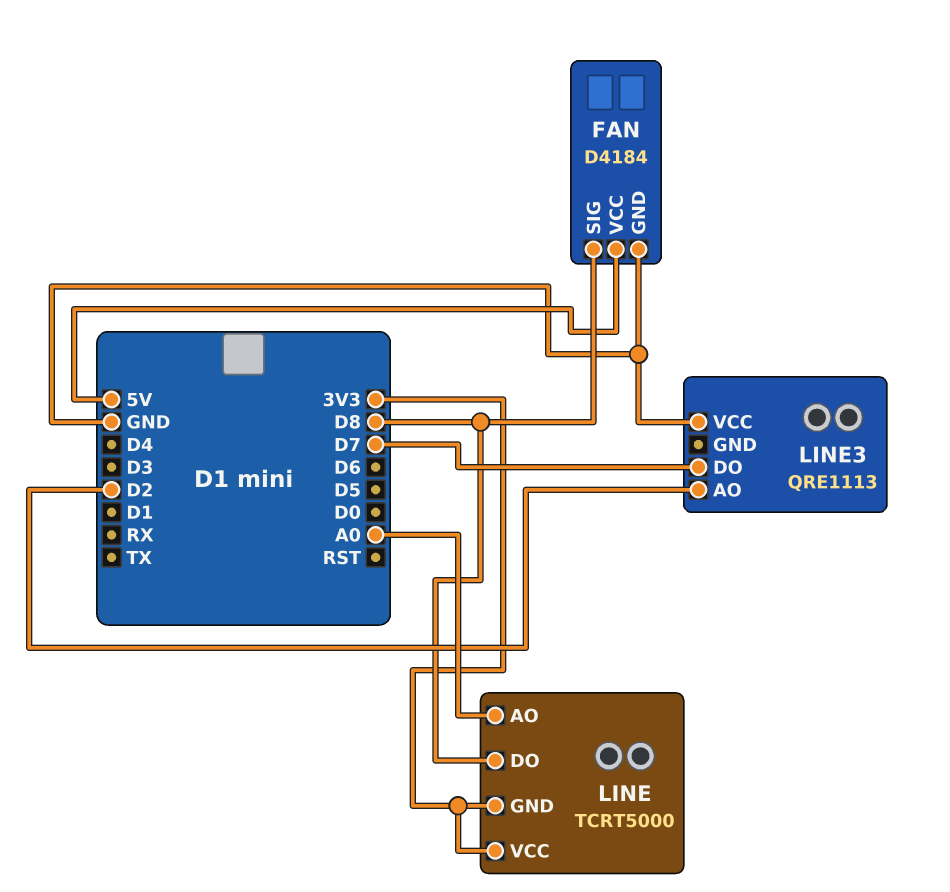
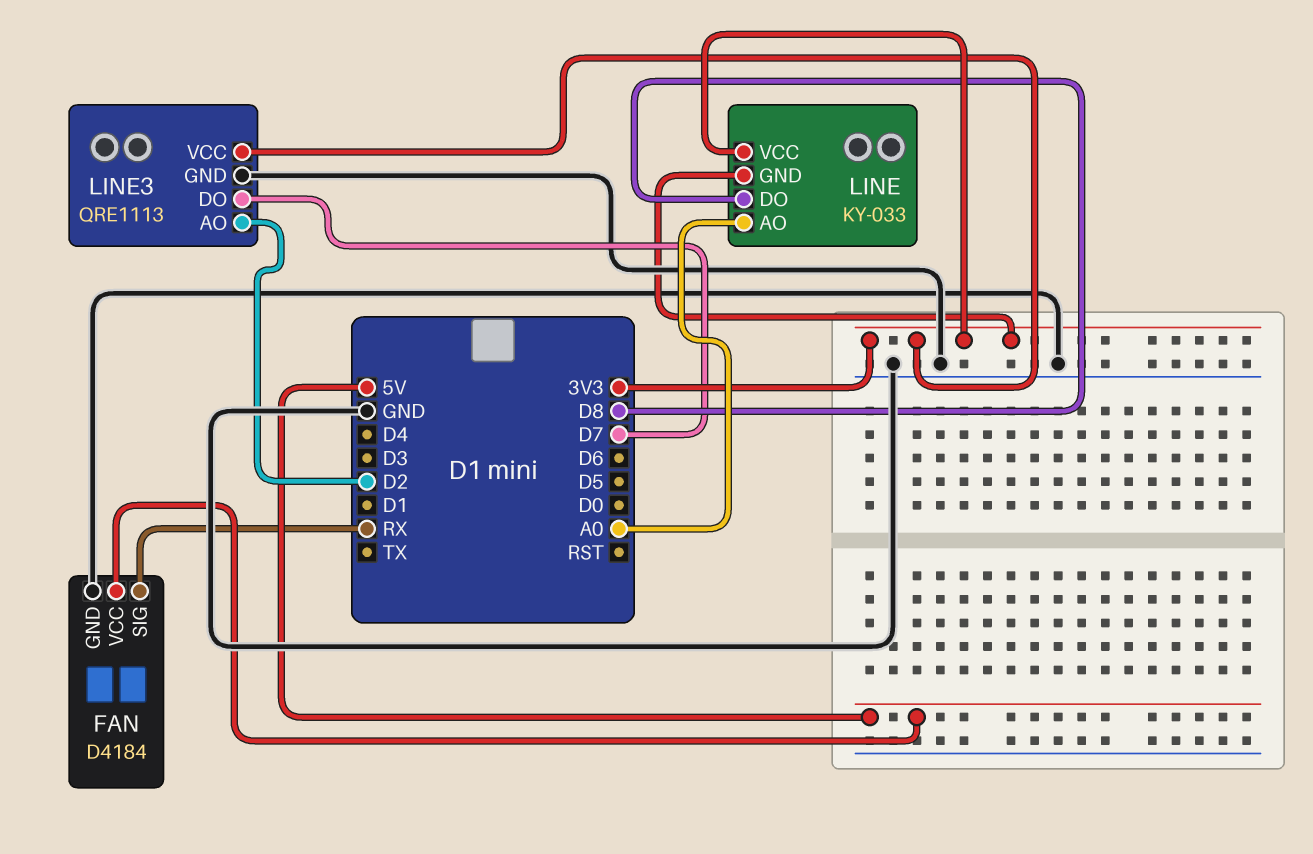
FAN pin SIG: D8 -> RX
LINE: TCRT5000 -> KY-033
LINE3 pin GND: none -> GND
LINE3 pin VCC: GND -> 3V3

